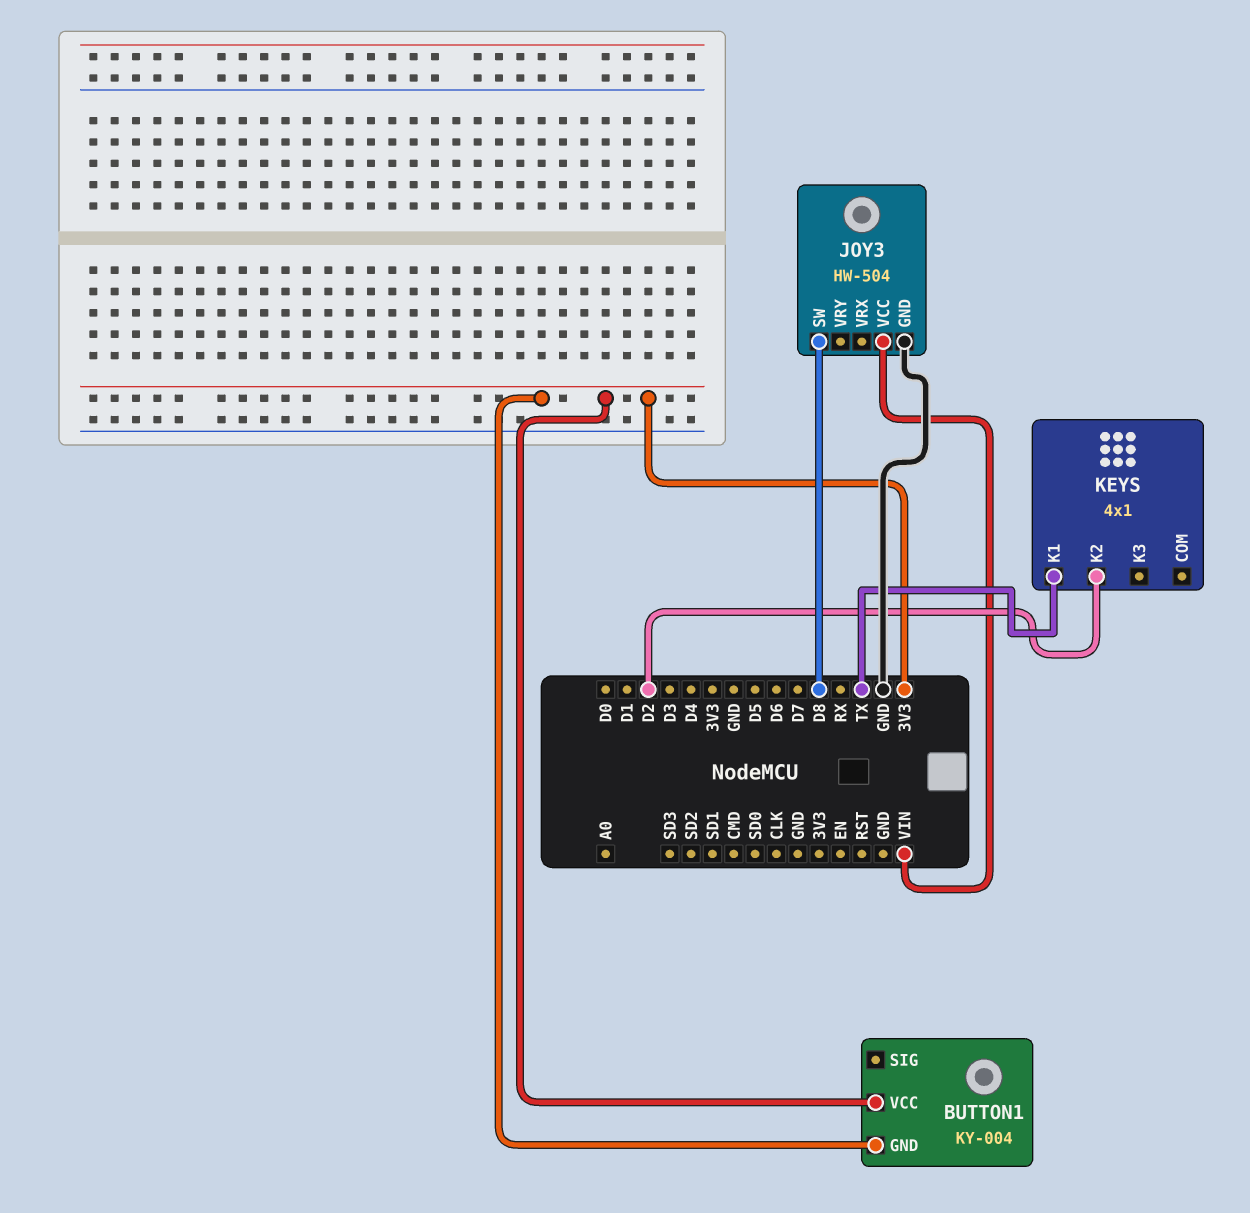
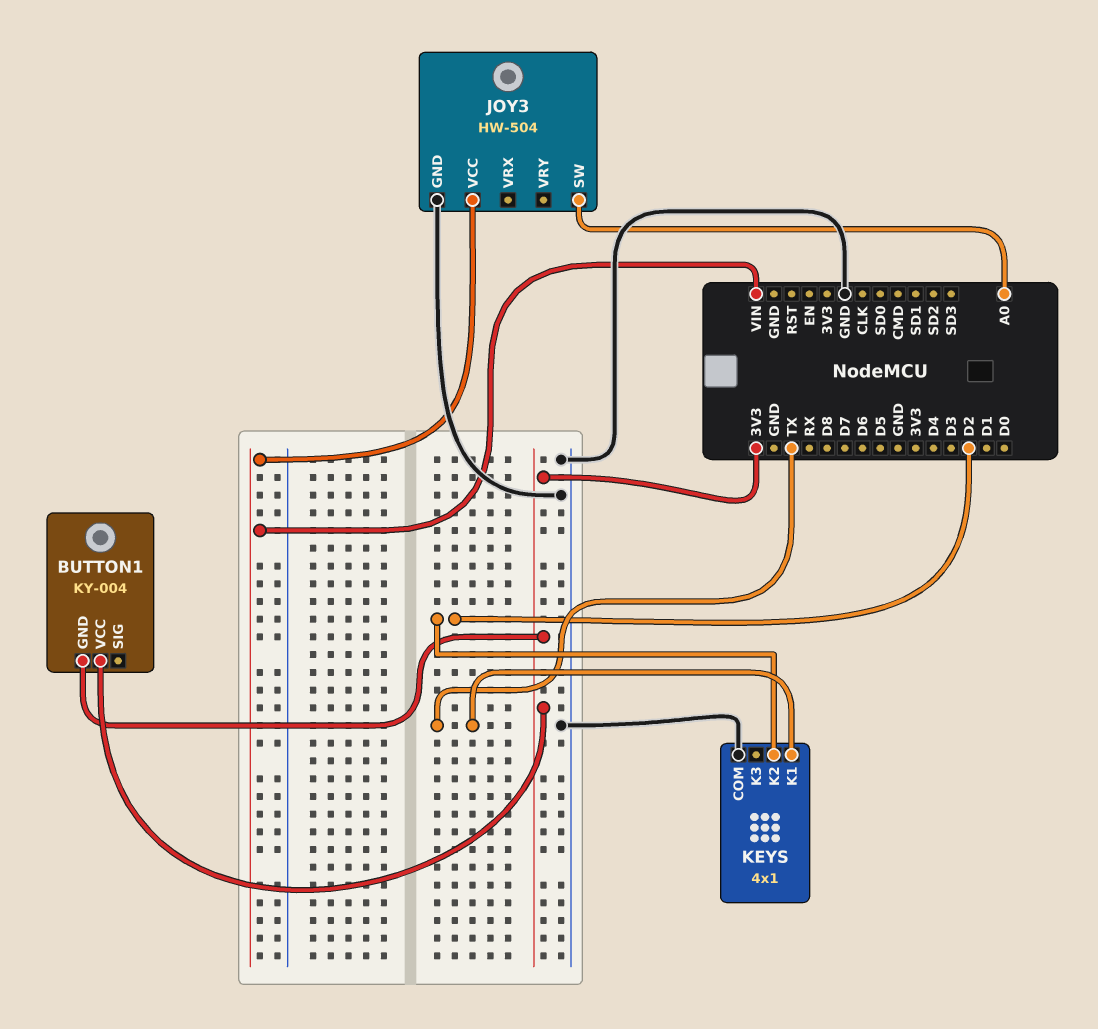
JOY3 pin SW: D8 -> A0
KEYS pin COM: none -> GND

